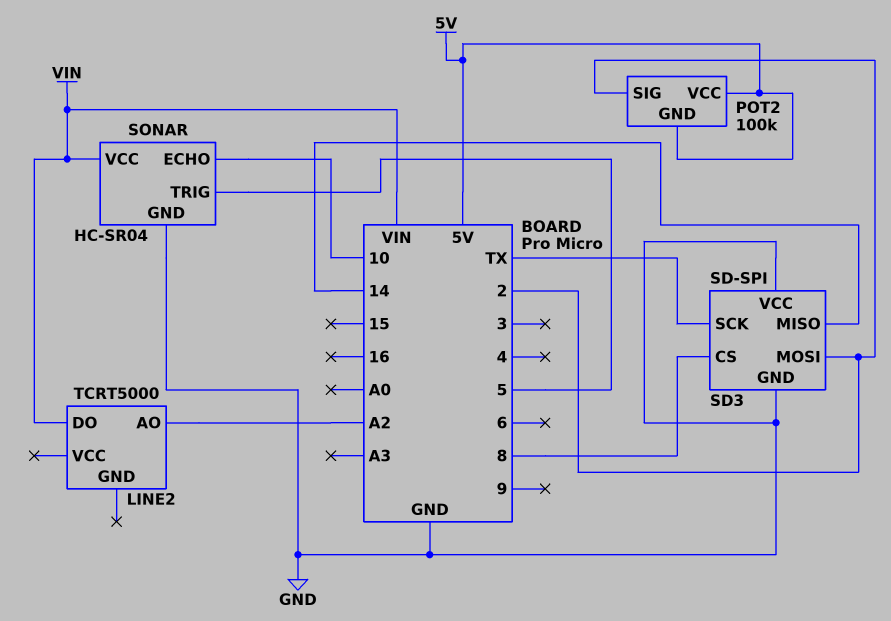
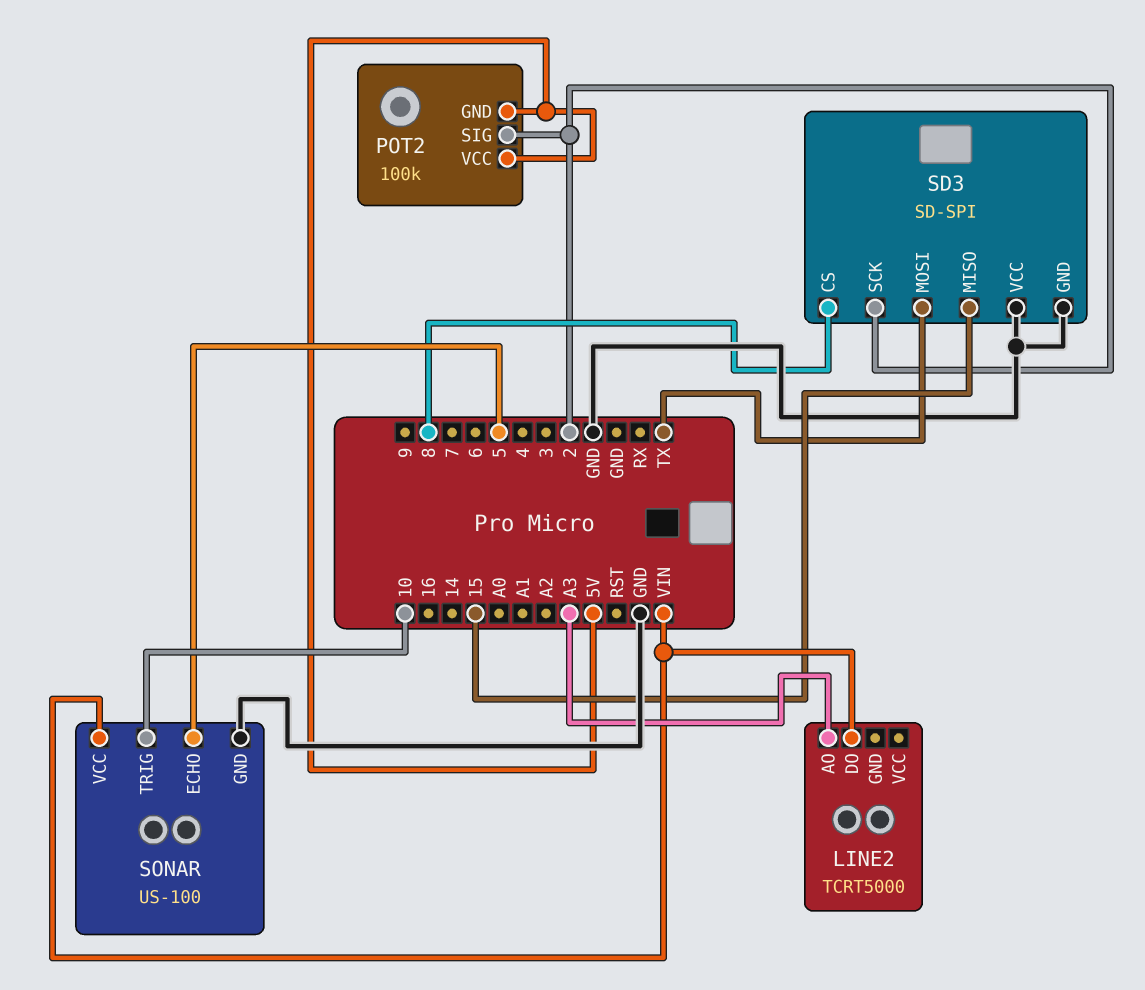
LINE2 pin AO: A2 -> A3
SD3 pin MISO: 14 -> 15
SD3 pin MOSI: 2 -> TX
SD3 pin SCK: TX -> 2
SONAR: HC-SR04 -> US-100
SONAR pin ECHO: 10 -> 5
SONAR pin TRIG: 5 -> 10

